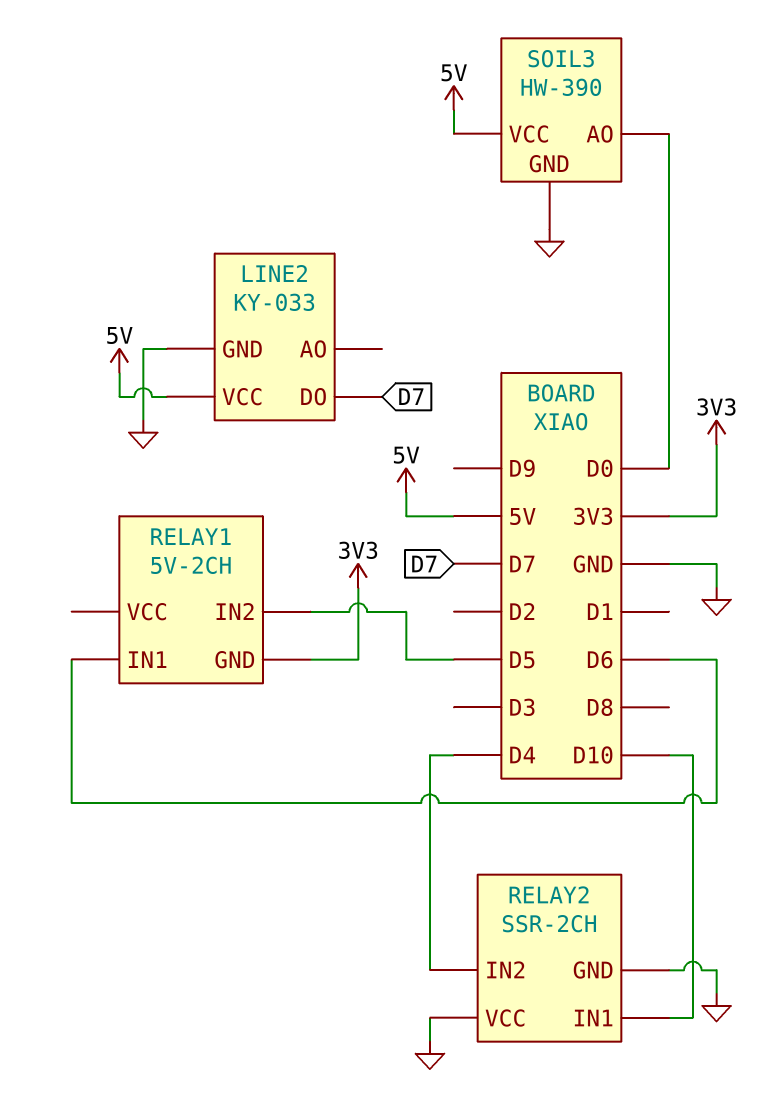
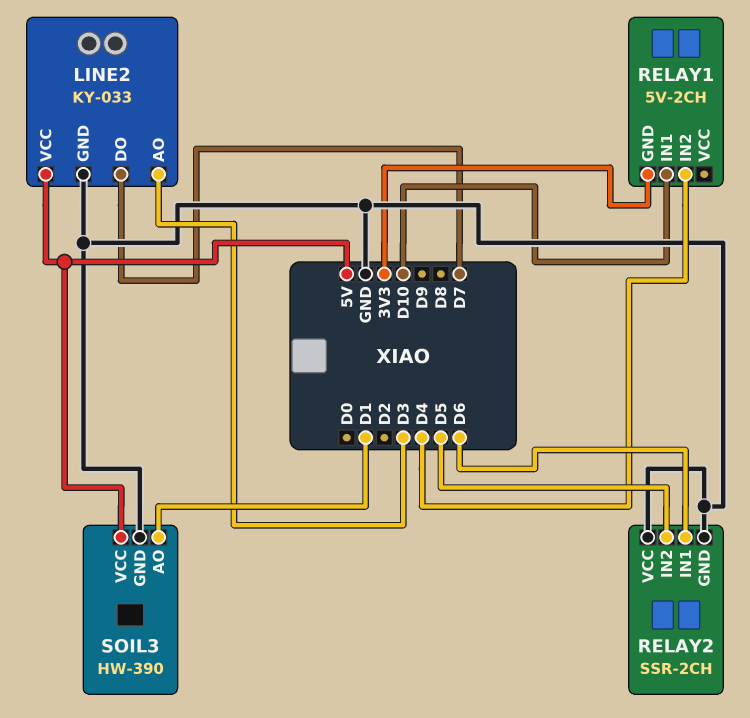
LINE2 pin AO: none -> D3
RELAY1 pin IN1: D6 -> D10
RELAY1 pin IN2: D5 -> D4
RELAY2 pin IN1: D10 -> D6
RELAY2 pin IN2: D4 -> D5
SOIL3 pin AO: D0 -> D1

